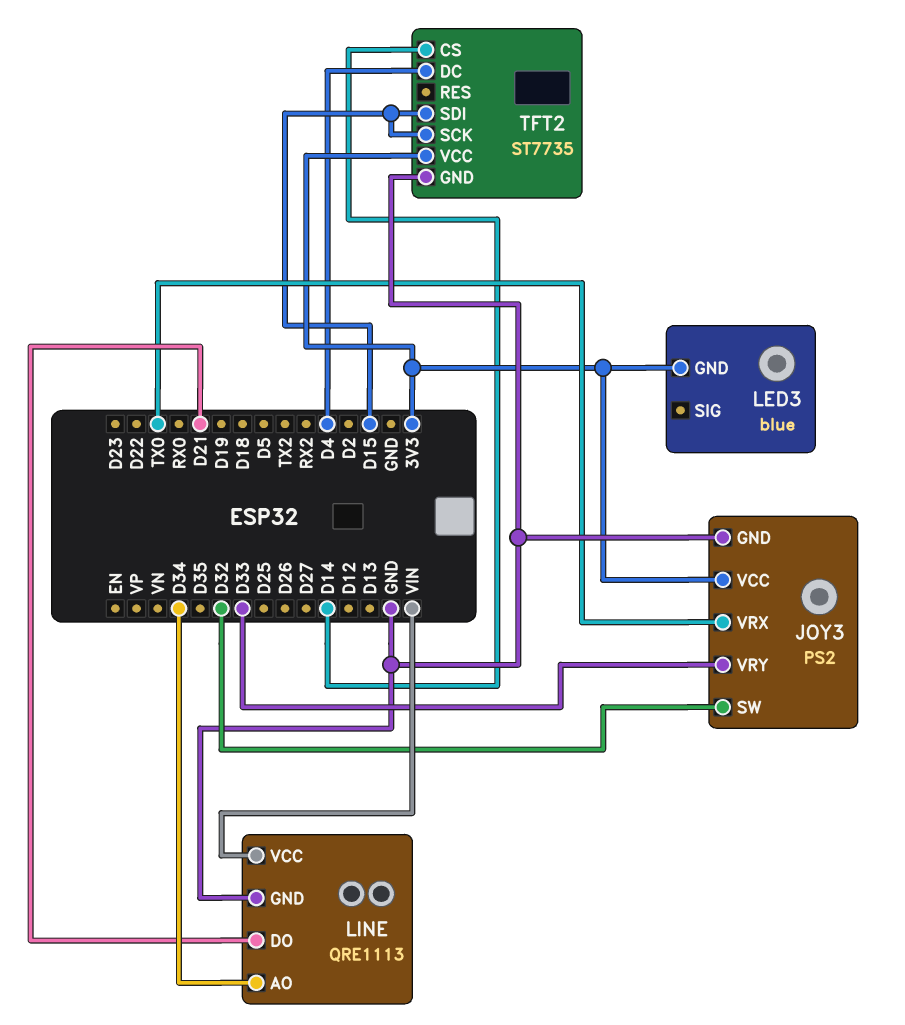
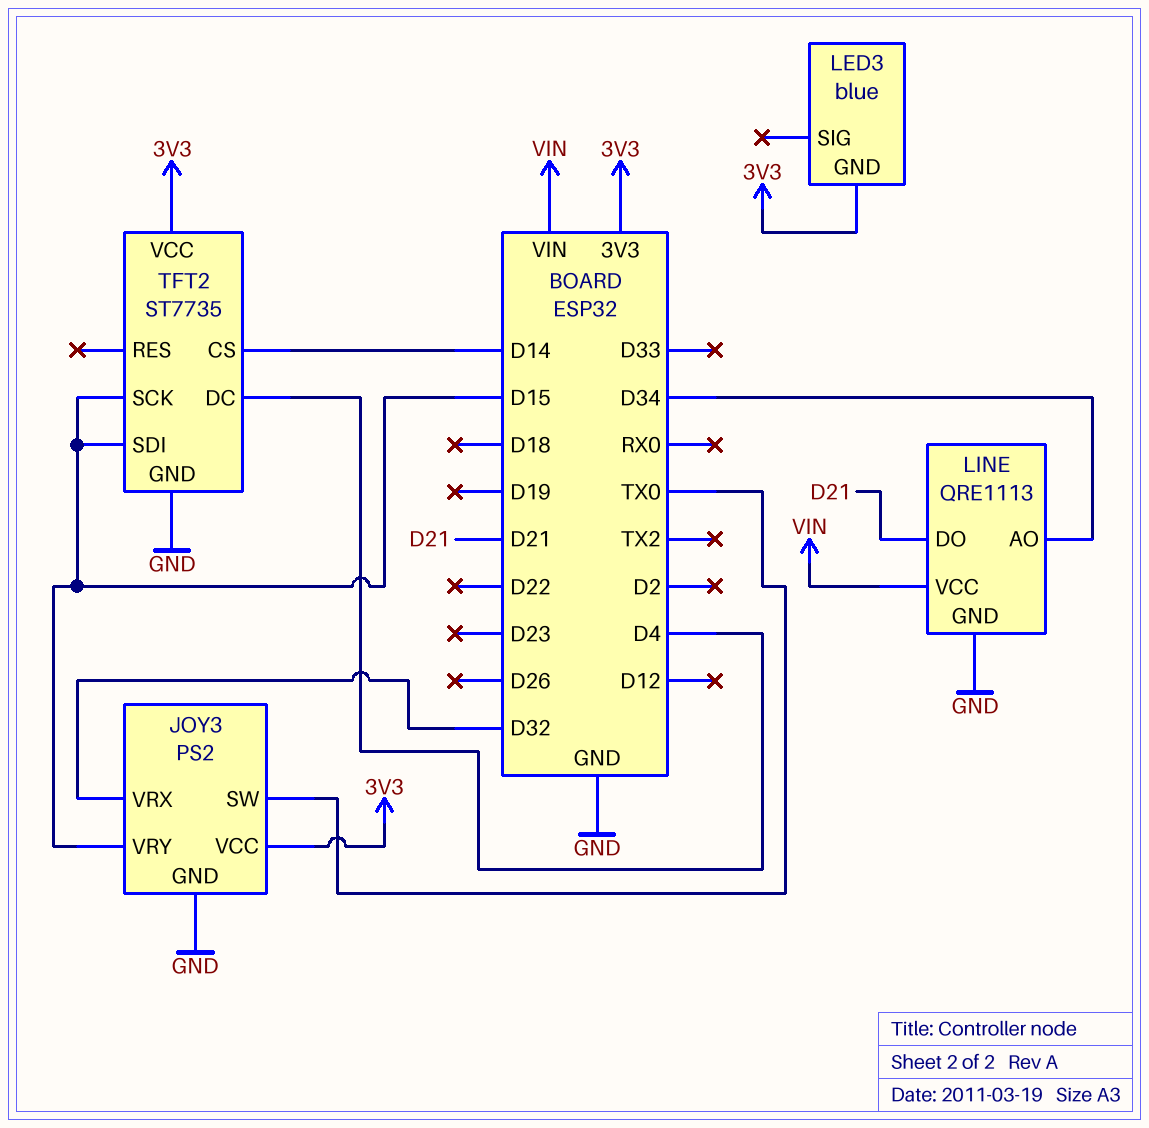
JOY3 pin SW: D32 -> TX0
JOY3 pin VRX: TX0 -> D32
JOY3 pin VRY: D33 -> D15

